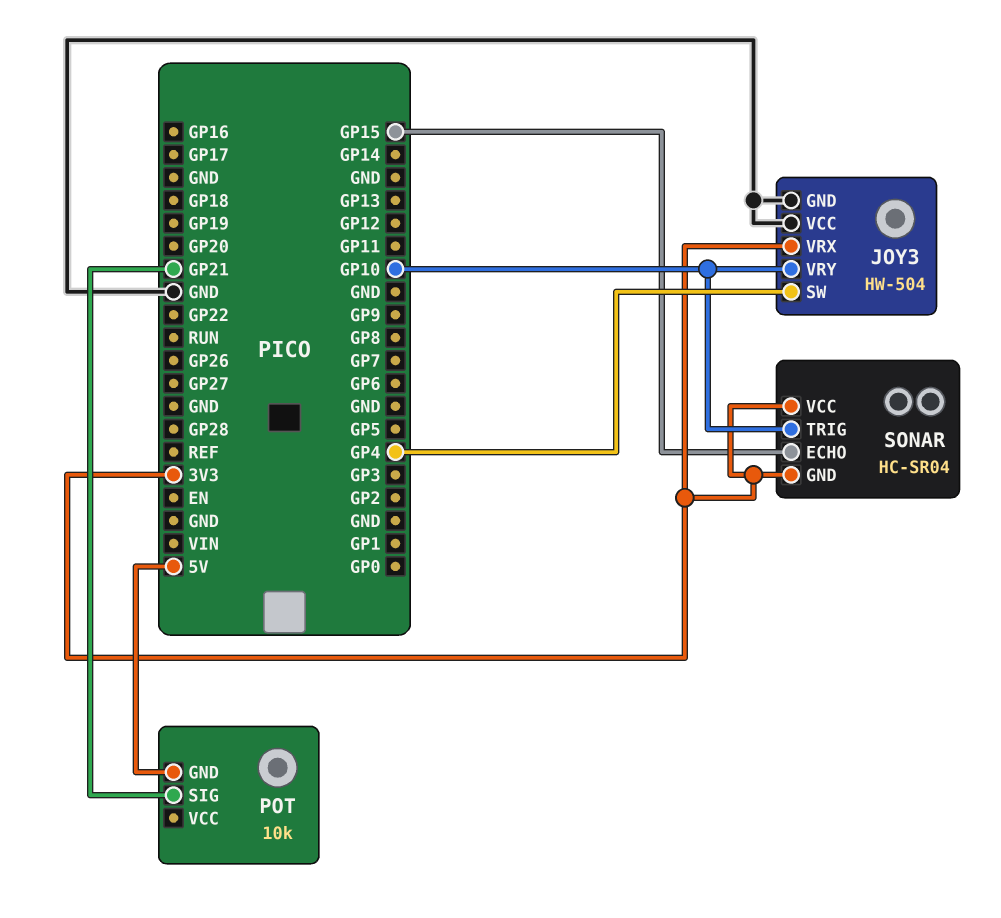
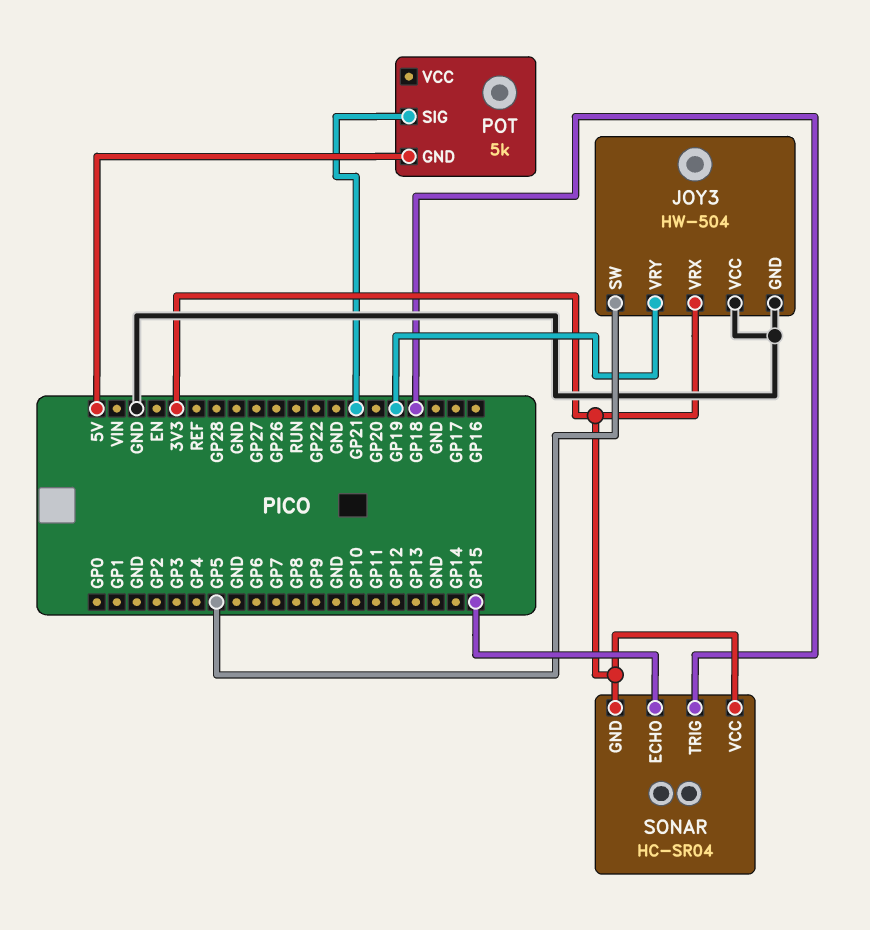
JOY3 pin SW: GP4 -> GP5
JOY3 pin VRY: GP10 -> GP19
POT: 10k -> 5k
SONAR pin TRIG: GP10 -> GP18

